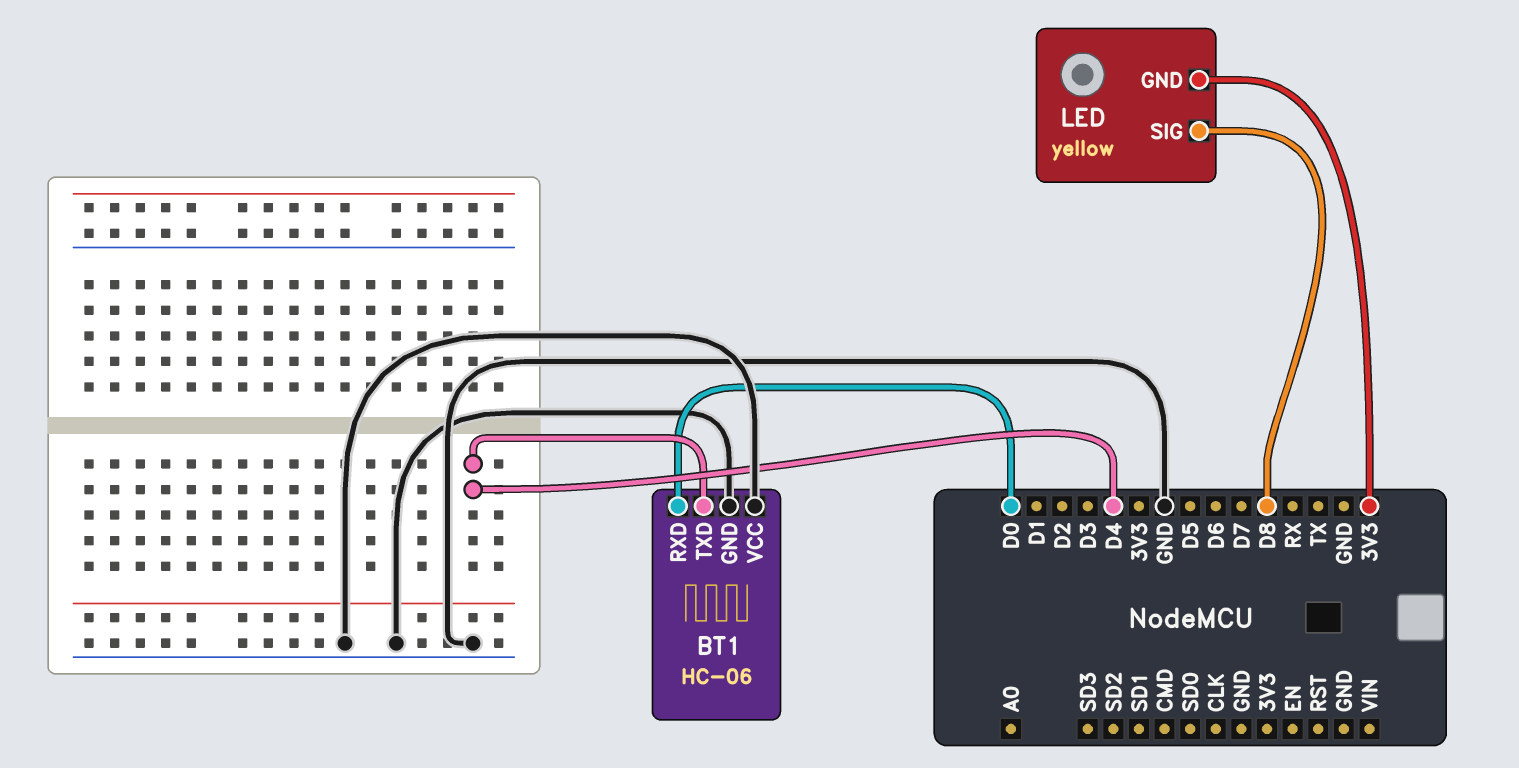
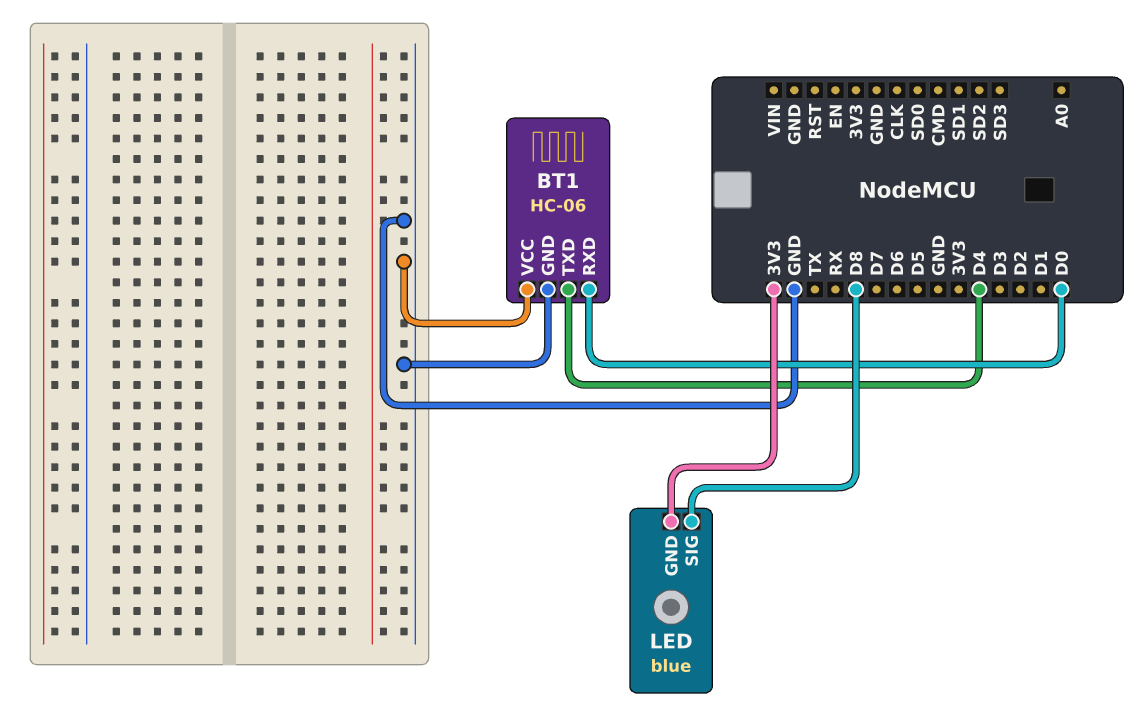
LED: yellow -> blue

